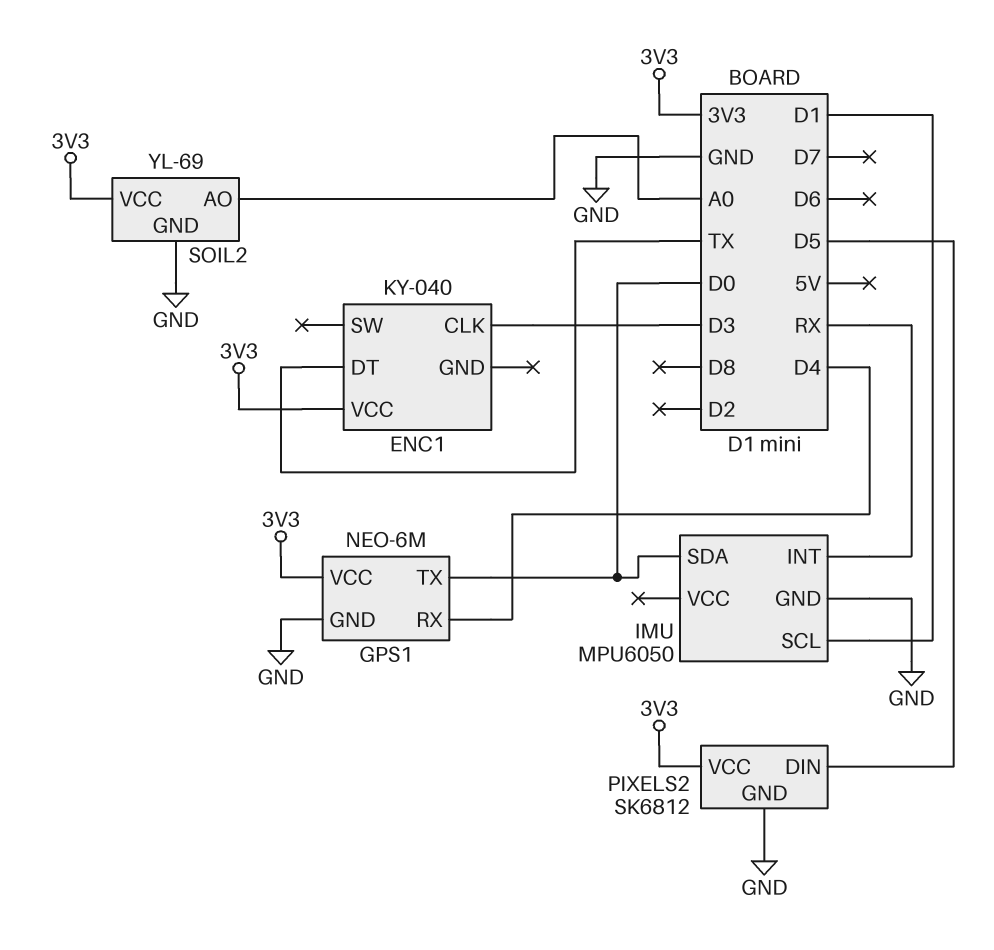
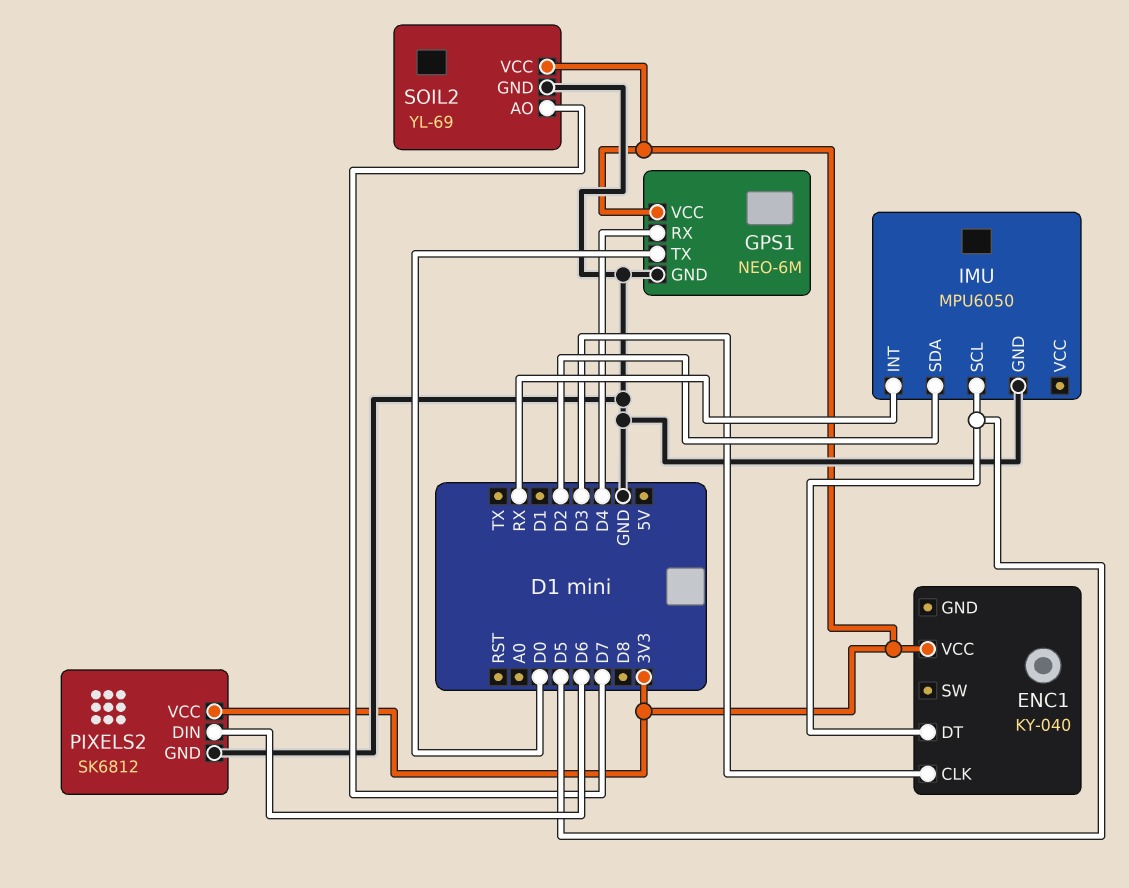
ENC1 pin DT: TX -> D5
IMU pin SCL: D1 -> D5
IMU pin SDA: D0 -> D2
PIXELS2 pin DIN: D5 -> D6
SOIL2 pin AO: A0 -> D7

